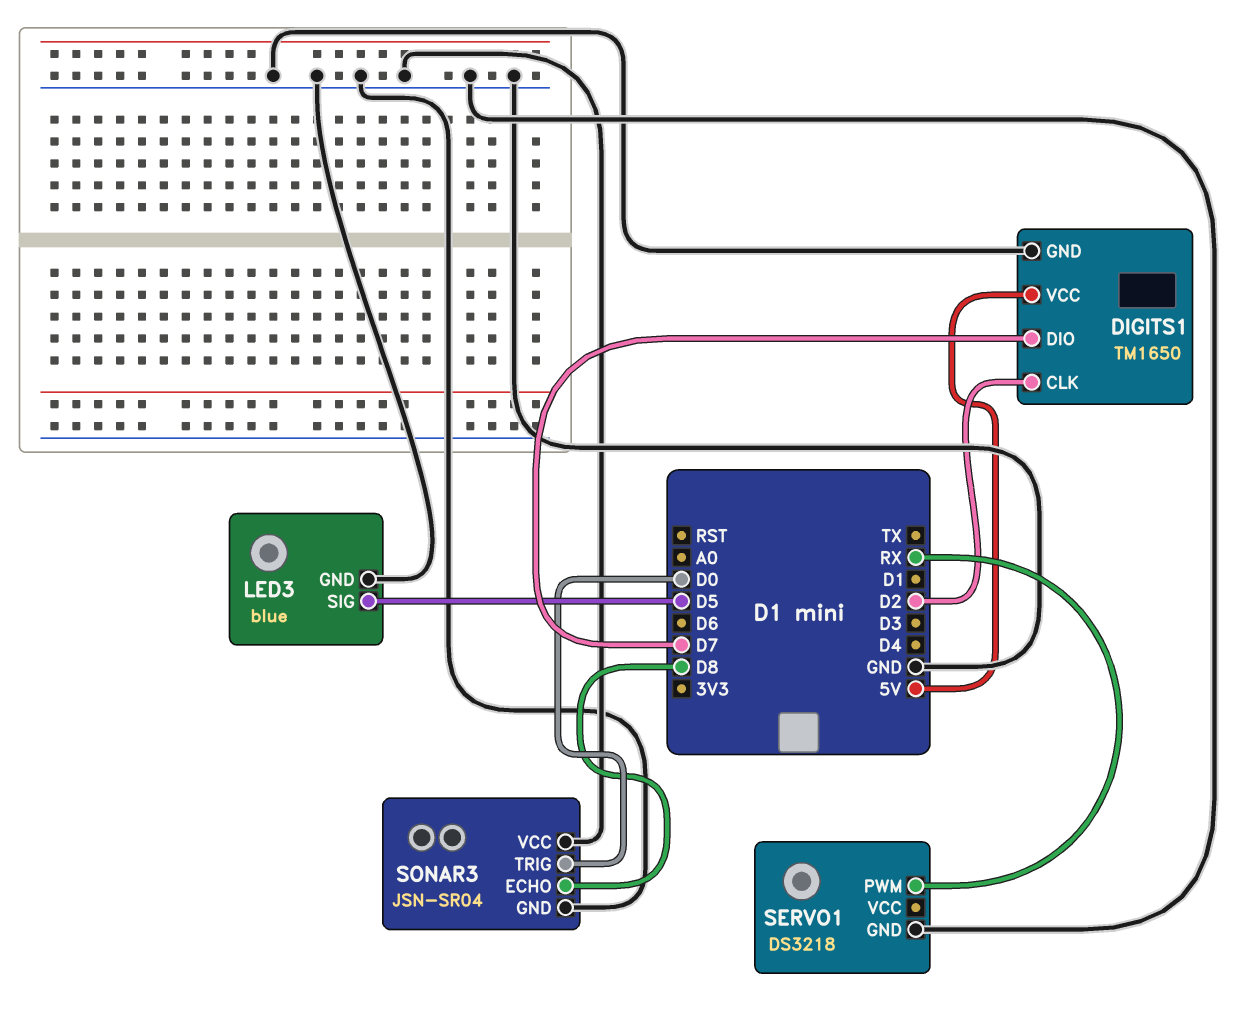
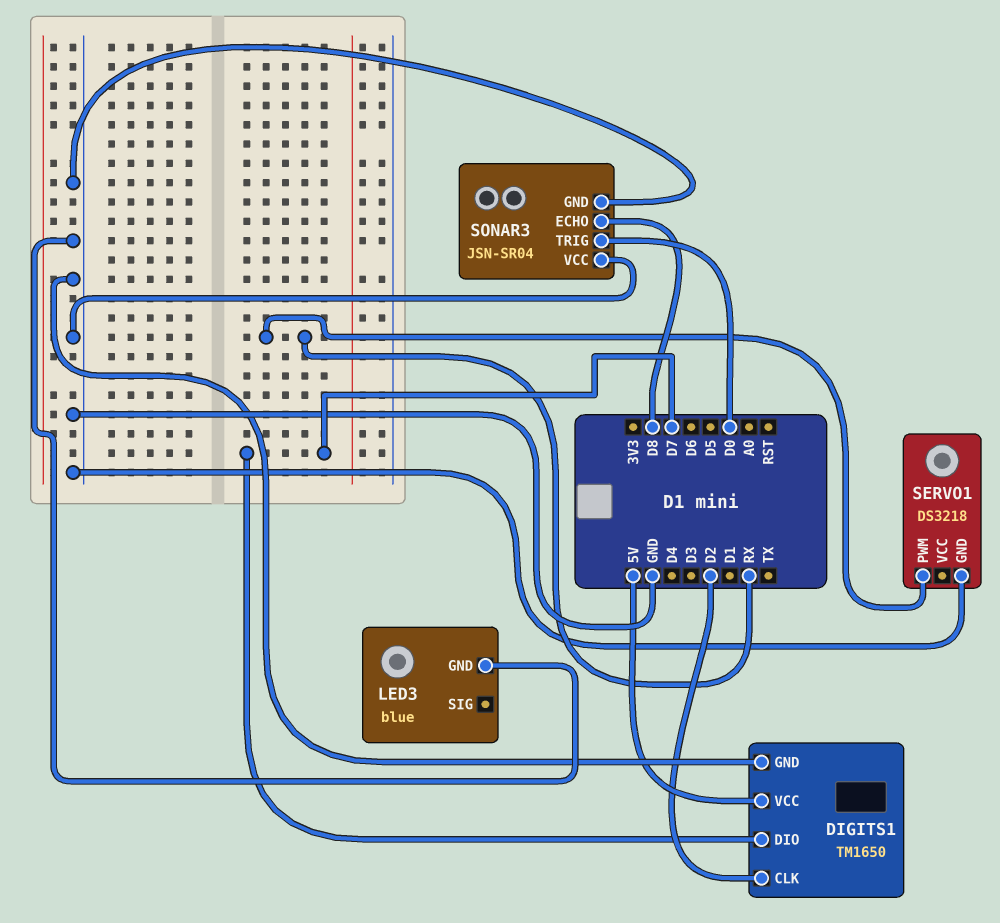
LED3 pin SIG: D5 -> none

